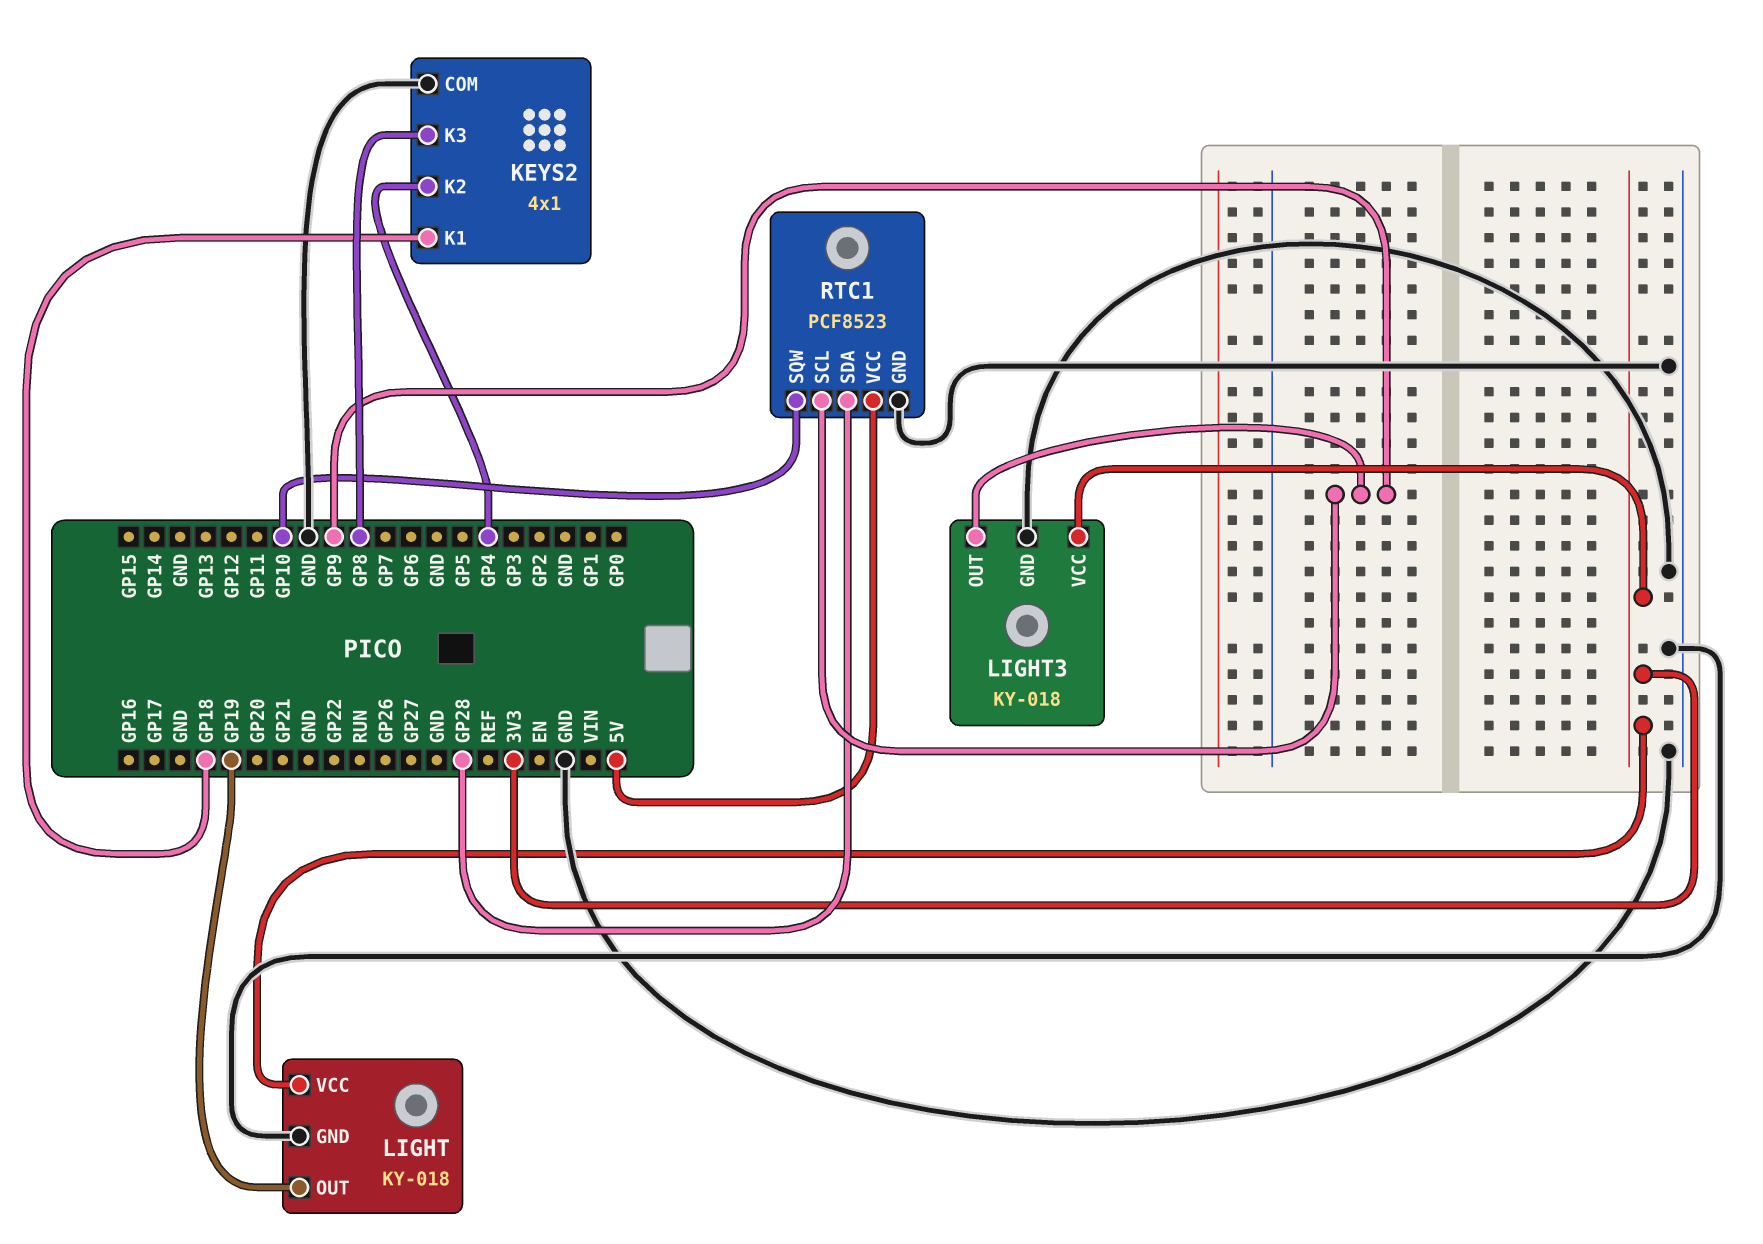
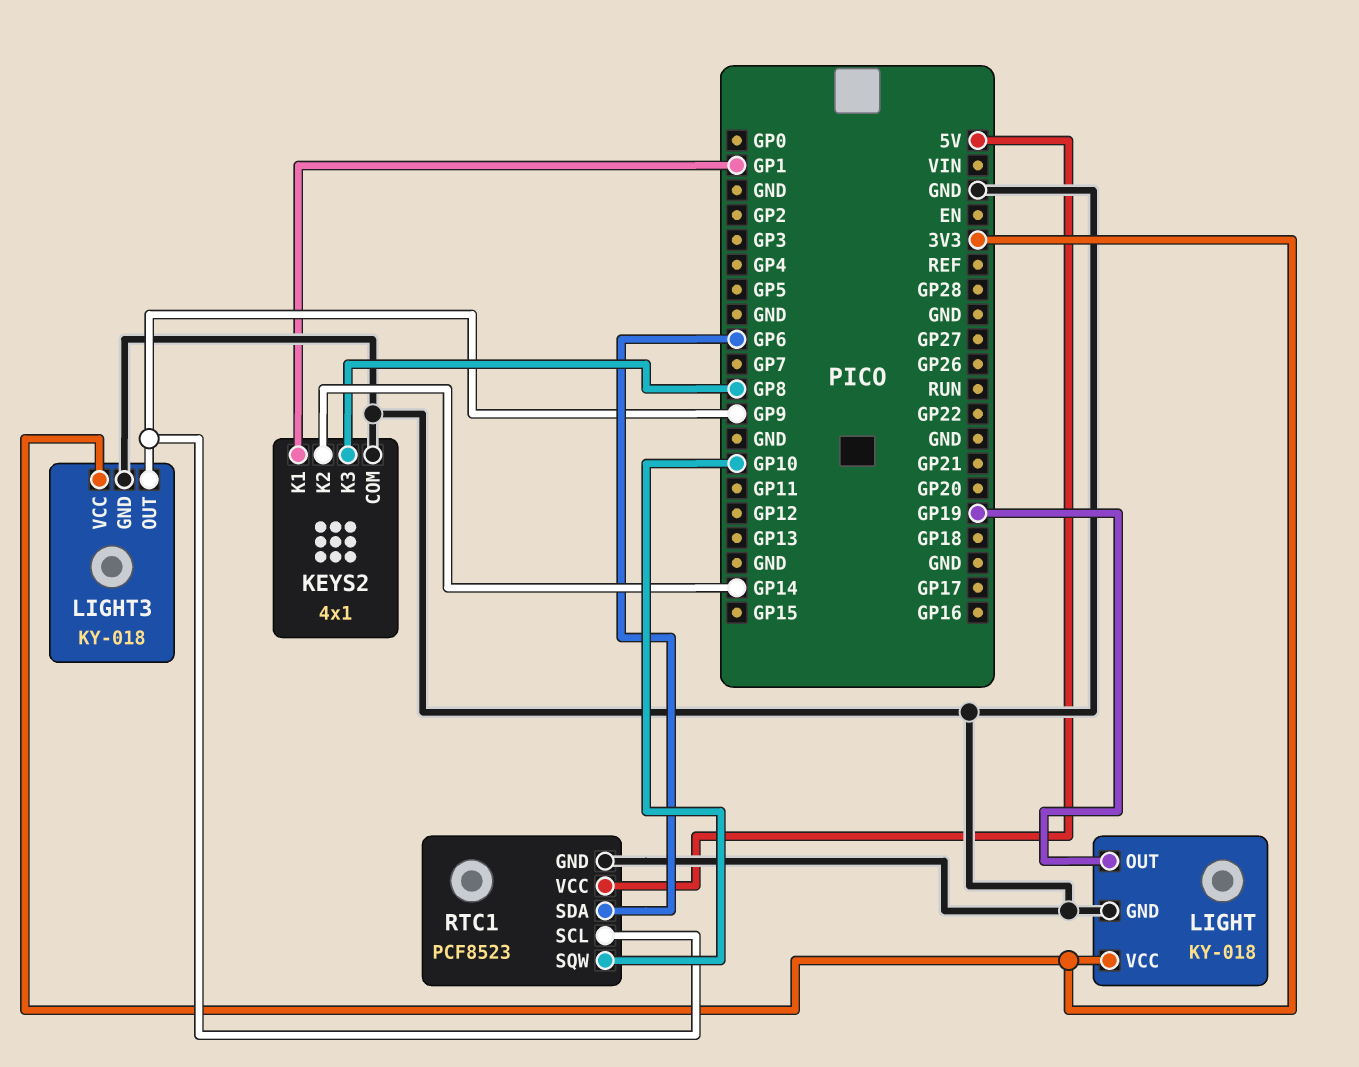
KEYS2 pin K1: GP18 -> GP1
KEYS2 pin K2: GP4 -> GP14
RTC1 pin SDA: GP28 -> GP6

